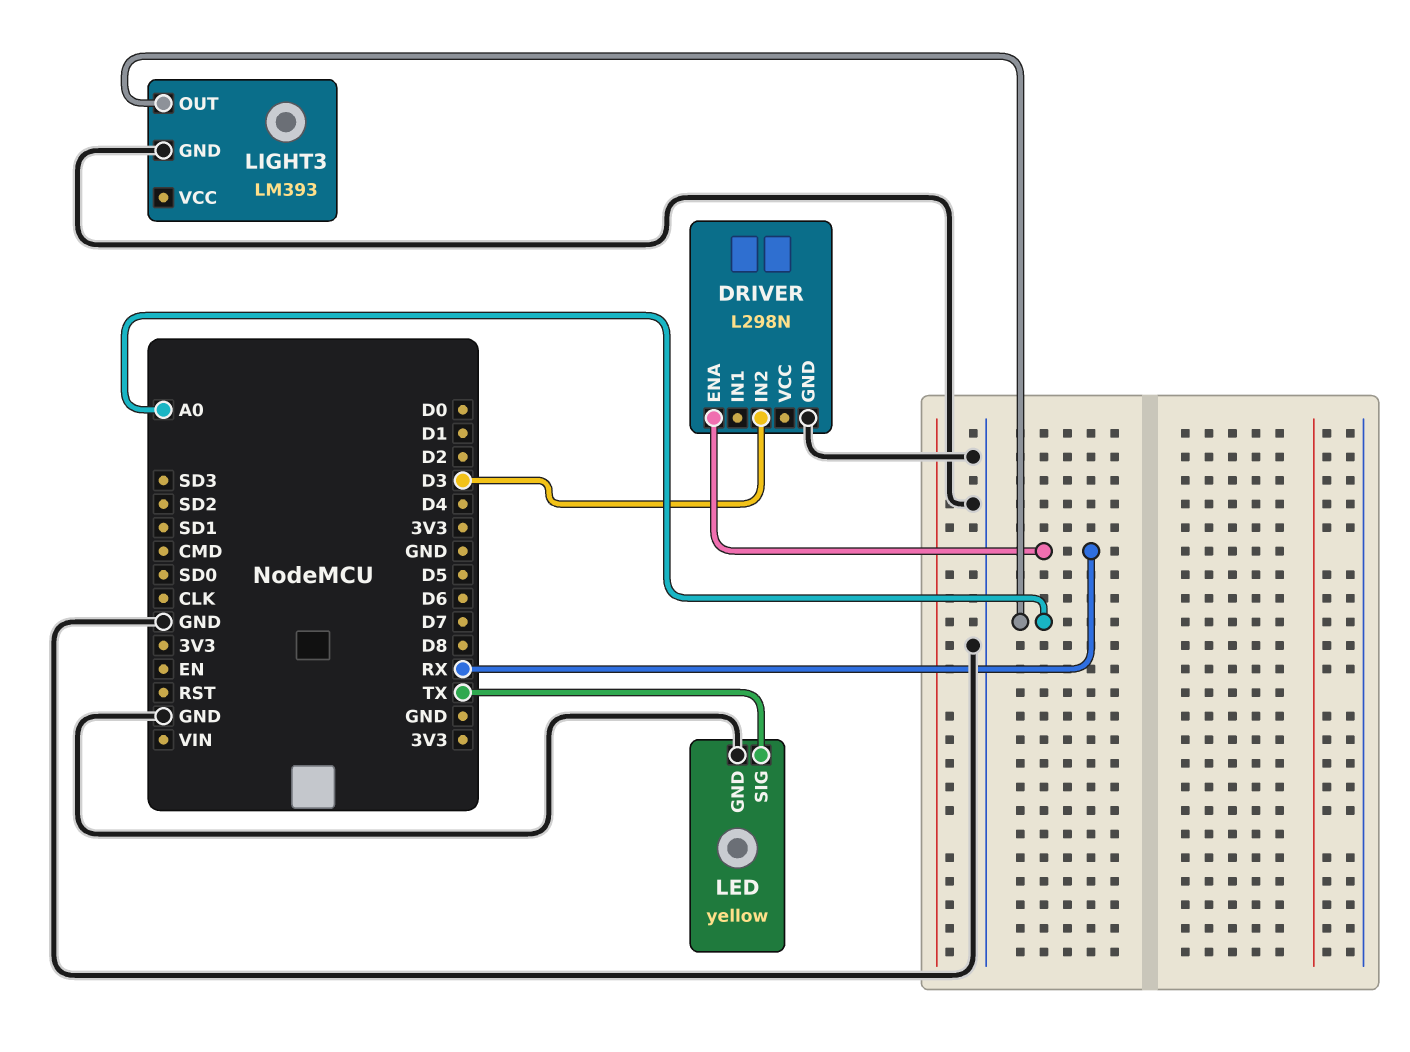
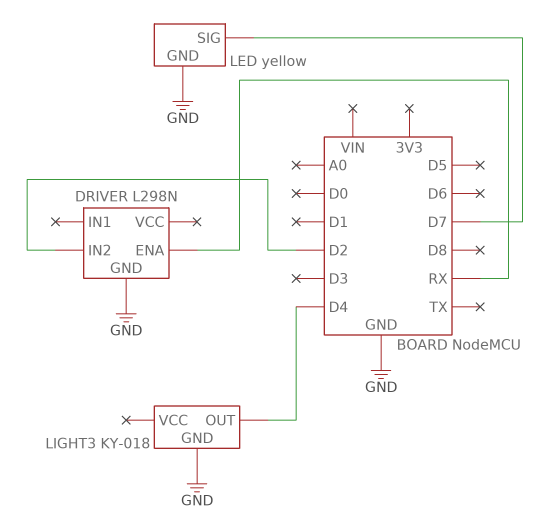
DRIVER pin IN2: D3 -> D2
LED pin SIG: TX -> D7
LIGHT3: LM393 -> KY-018
LIGHT3 pin OUT: A0 -> D4

